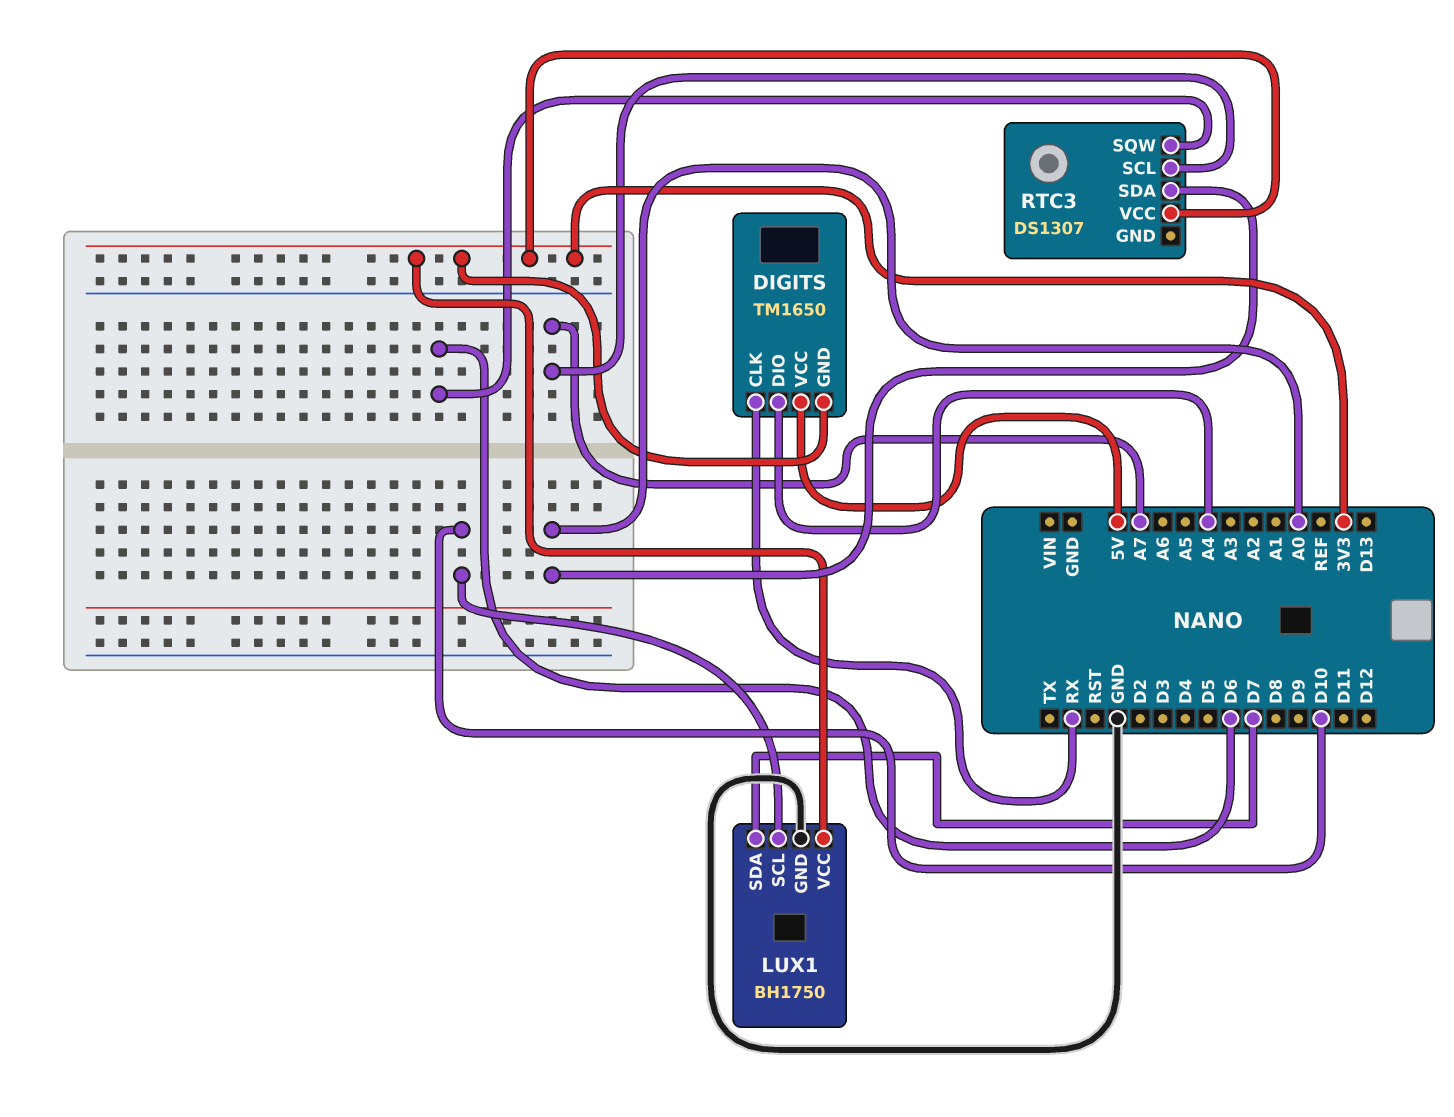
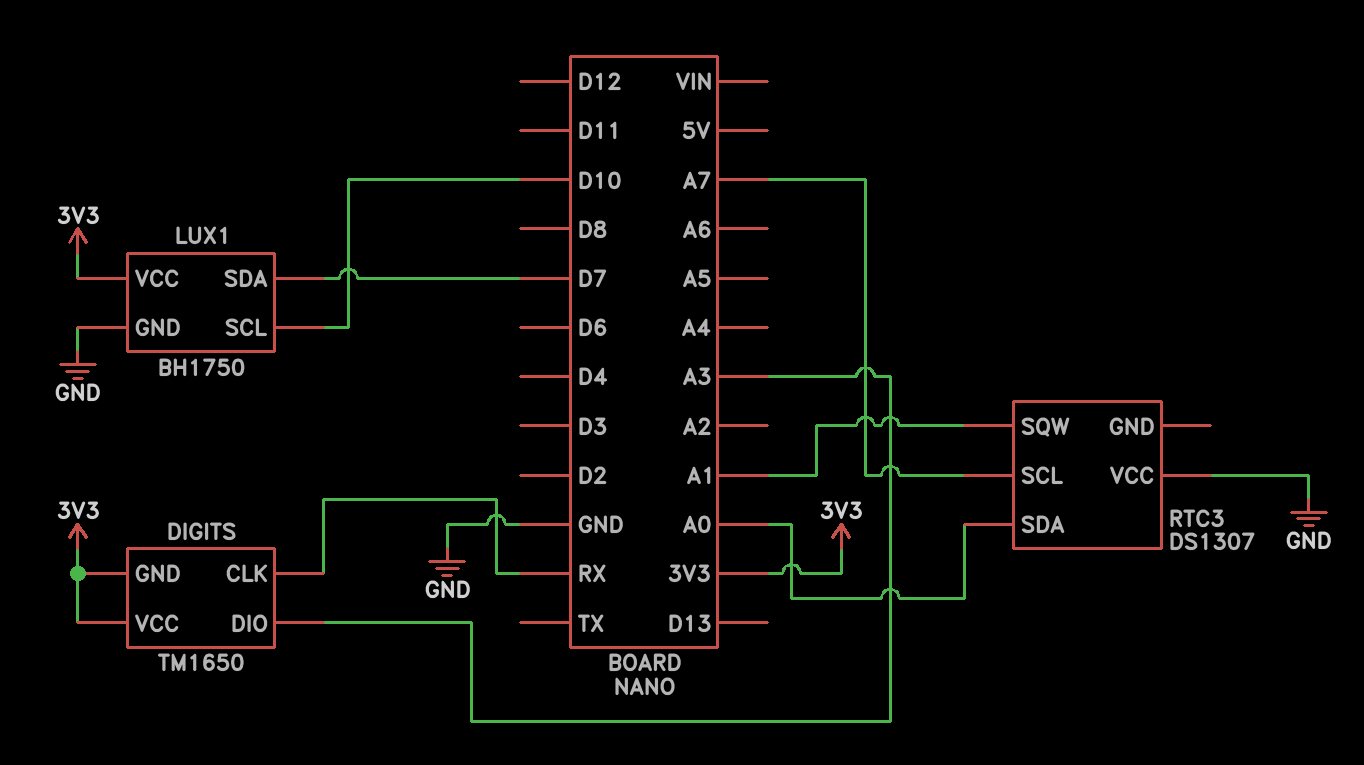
DIGITS pin DIO: A4 -> A3
DIGITS pin VCC: 5V -> 3V3
RTC3 pin SQW: D6 -> A1
RTC3 pin VCC: 3V3 -> GND

